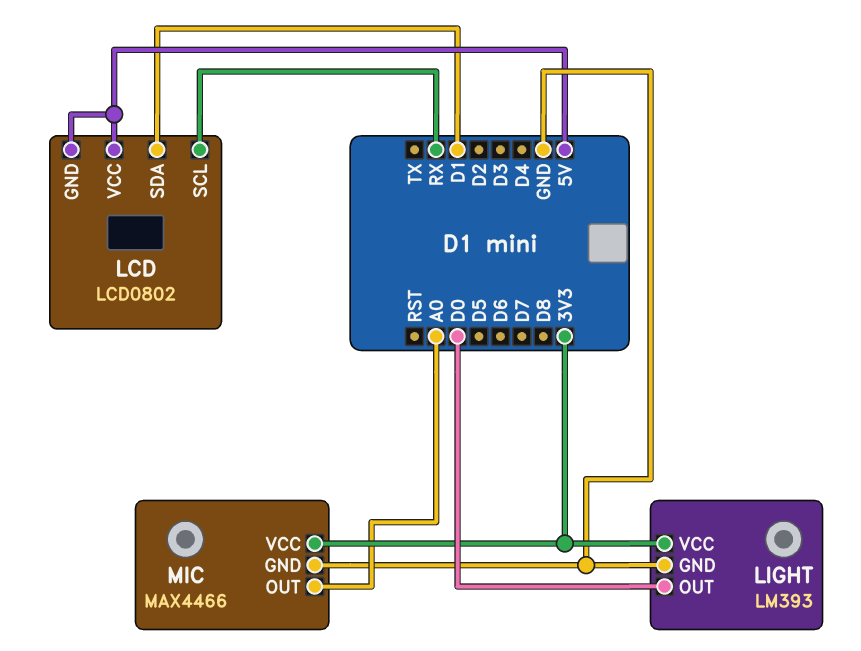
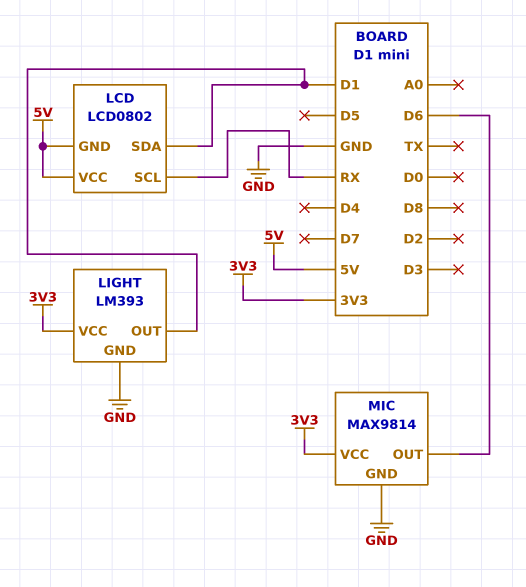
LIGHT pin OUT: D0 -> D1
MIC: MAX4466 -> MAX9814
MIC pin OUT: A0 -> D6

